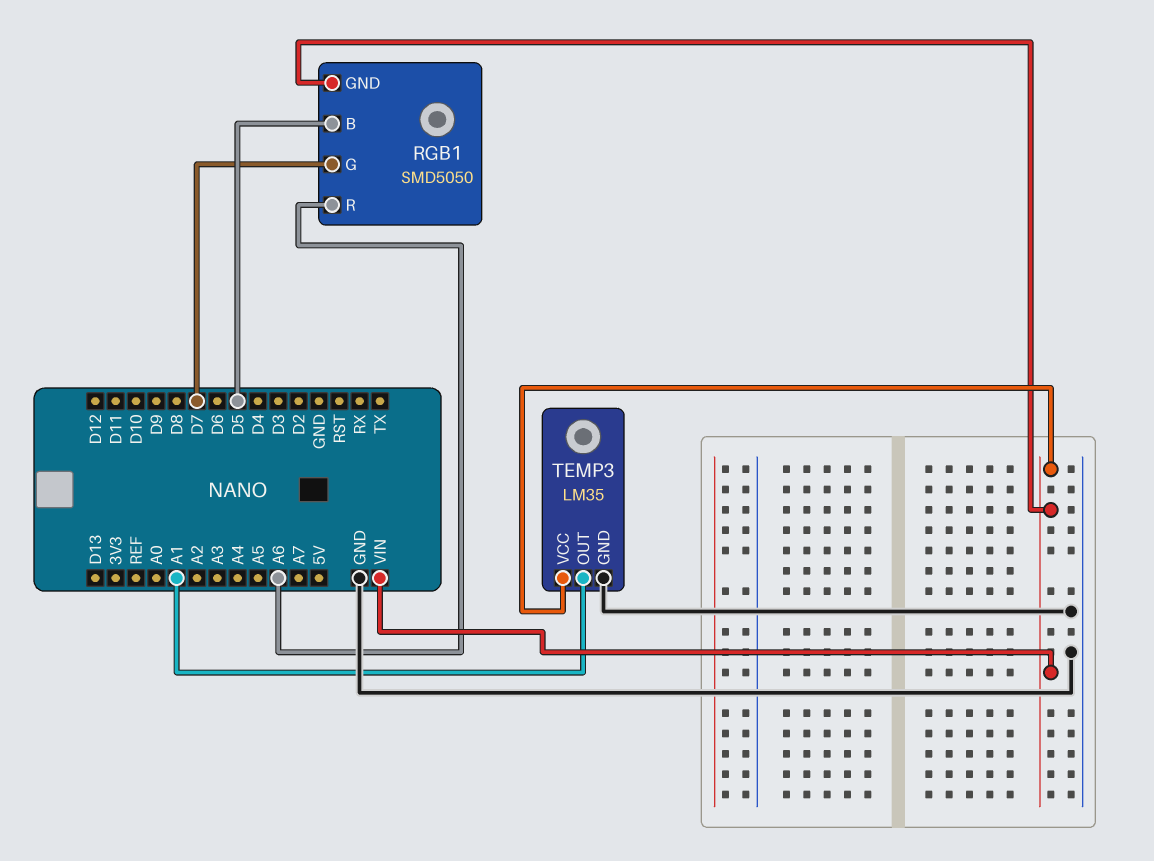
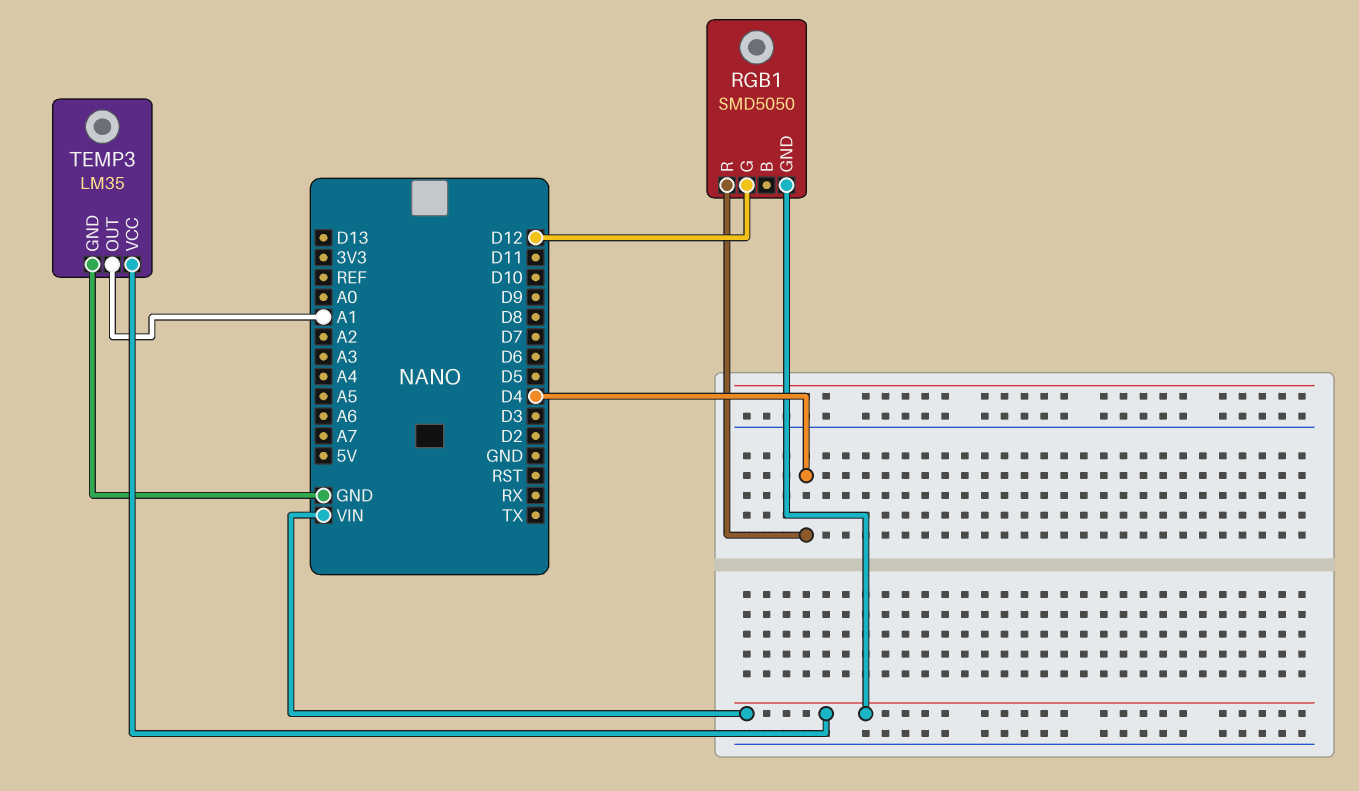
RGB1 pin B: D5 -> none
RGB1 pin G: D7 -> D12
RGB1 pin R: A6 -> D4

